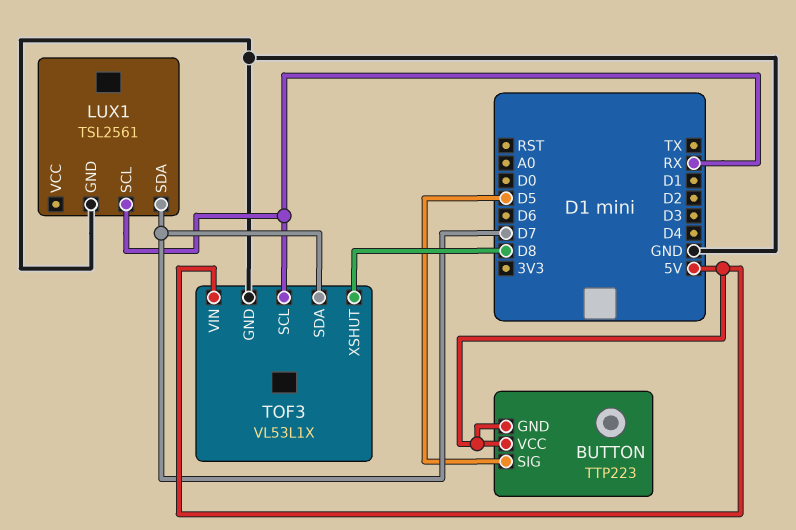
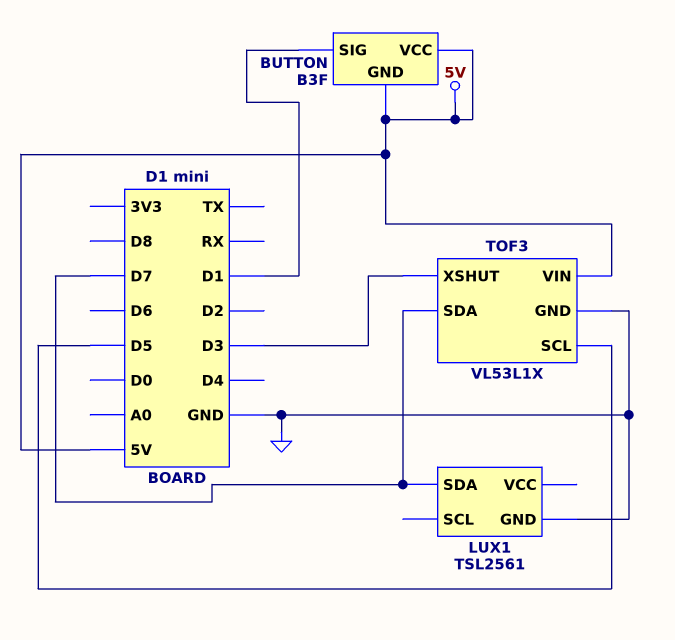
BUTTON: TTP223 -> B3F
BUTTON pin SIG: D5 -> D1
LUX1 pin SCL: RX -> none
TOF3 pin SCL: RX -> D5
TOF3 pin XSHUT: D8 -> D3

